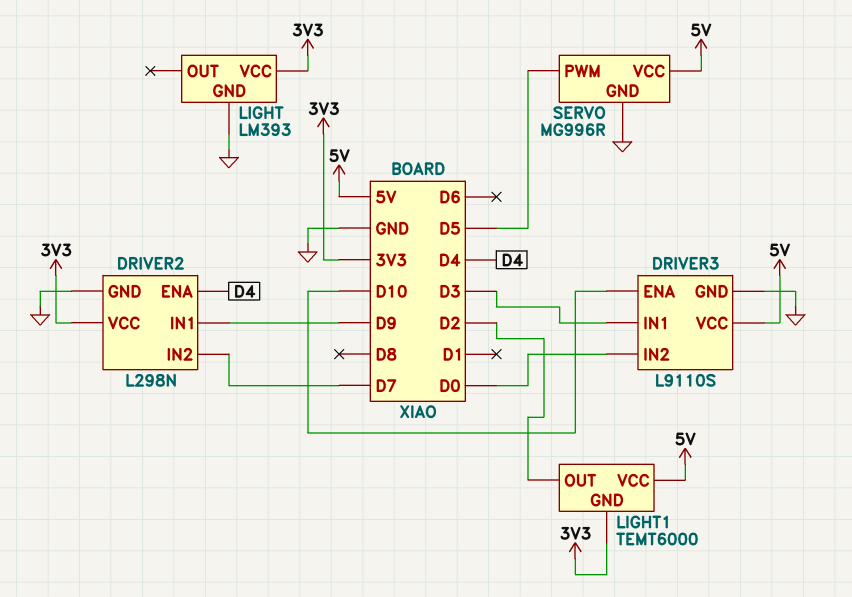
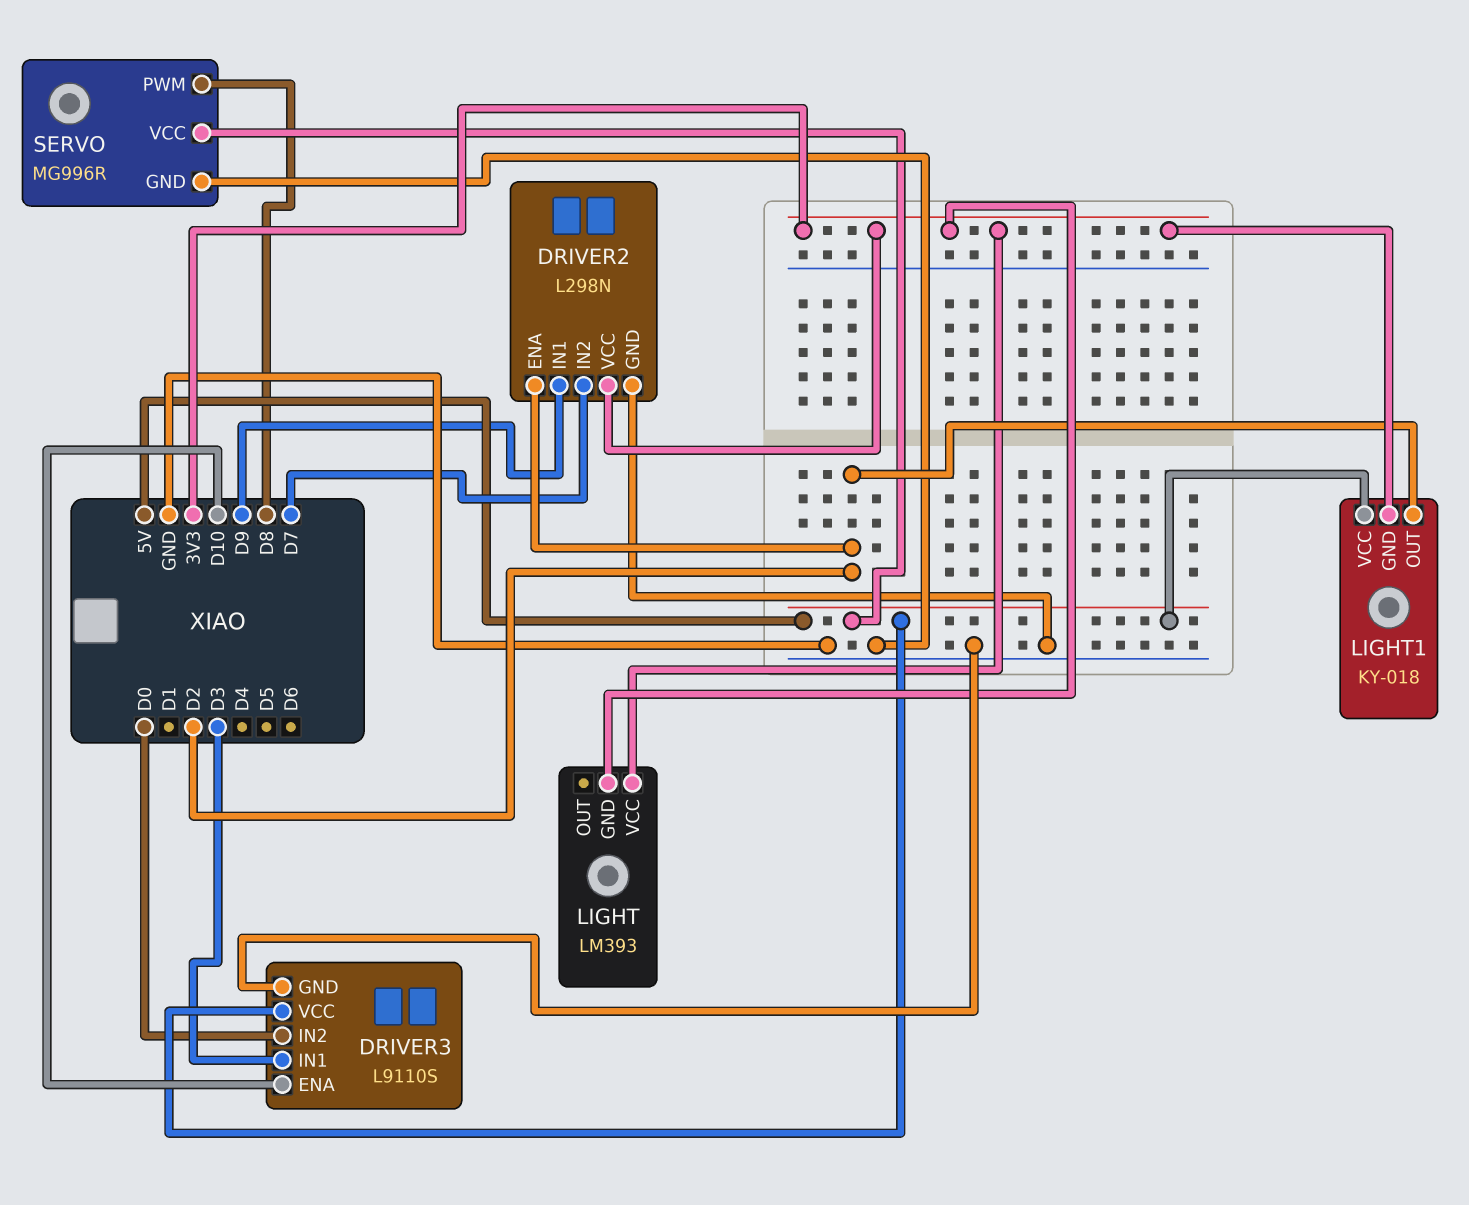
DRIVER2 pin ENA: D4 -> D2
LIGHT pin GND: GND -> 3V3
LIGHT1: TEMT6000 -> KY-018
SERVO pin PWM: D5 -> D8

